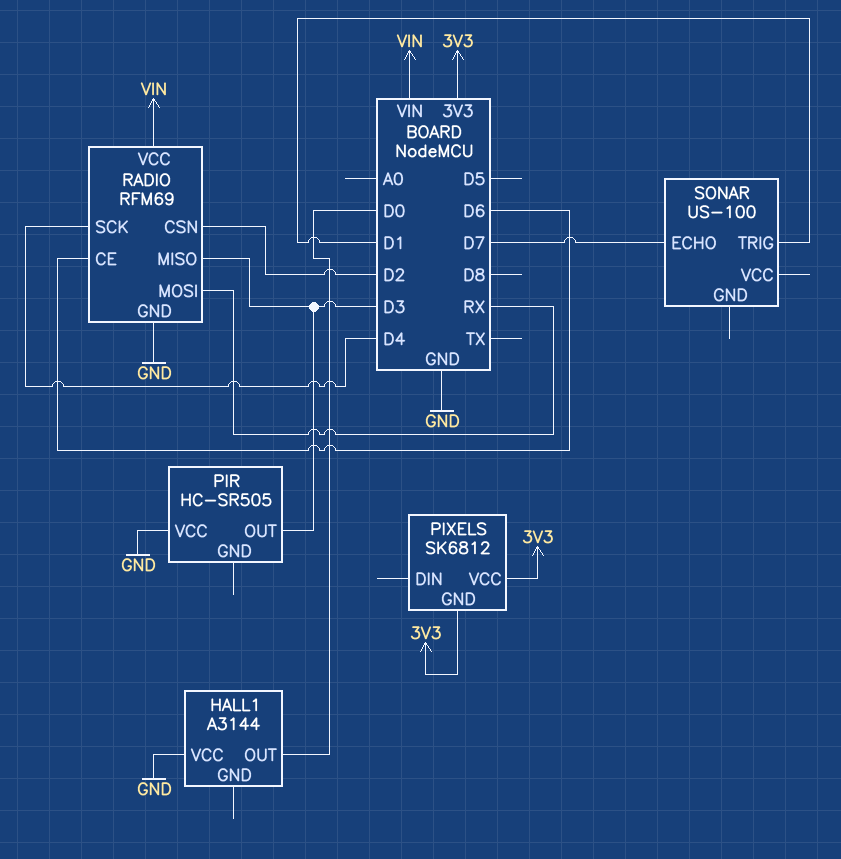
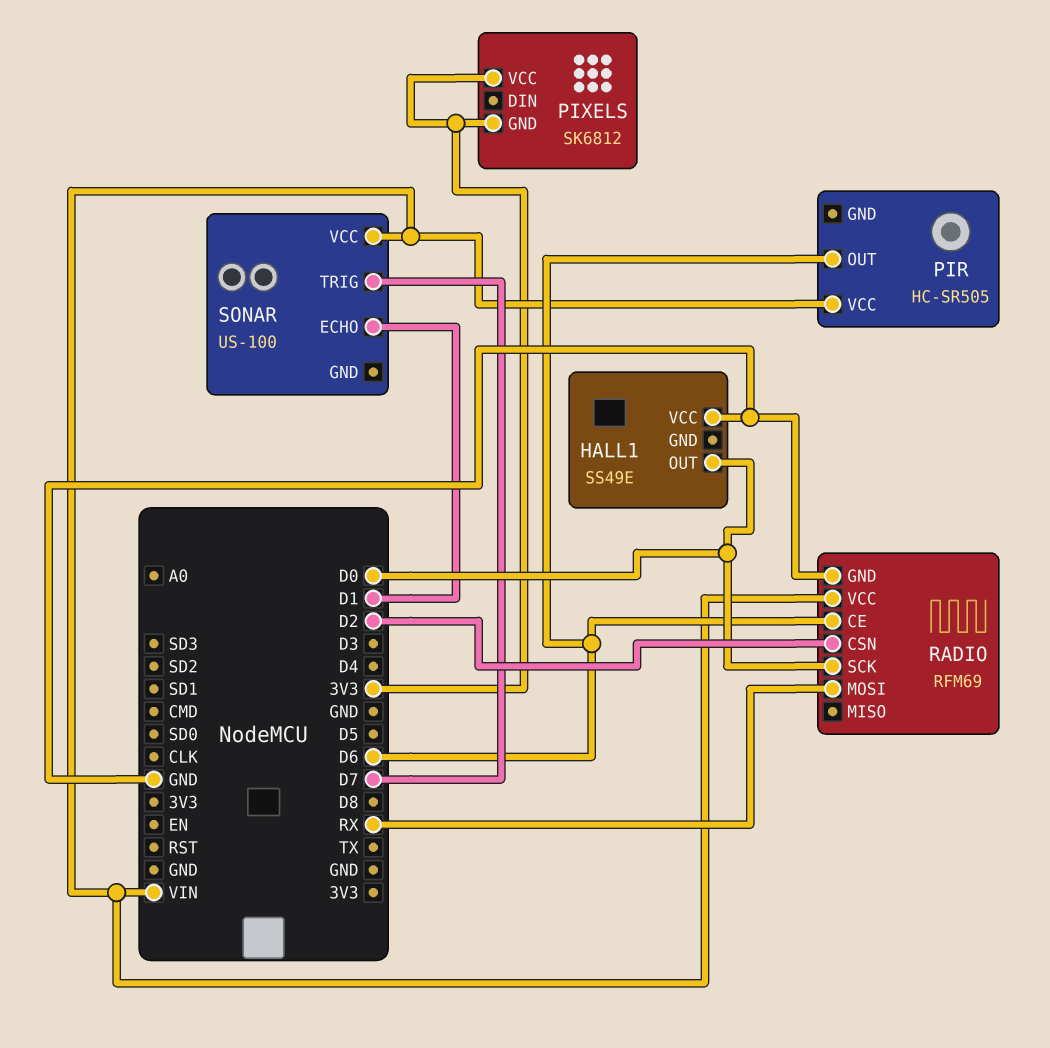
HALL1: A3144 -> SS49E
PIR pin OUT: D3 -> D6
PIR pin VCC: GND -> VIN
RADIO pin MISO: D3 -> none
RADIO pin SCK: D4 -> D0
SONAR pin ECHO: D7 -> D1
SONAR pin TRIG: D1 -> D7
SONAR pin VCC: none -> VIN

